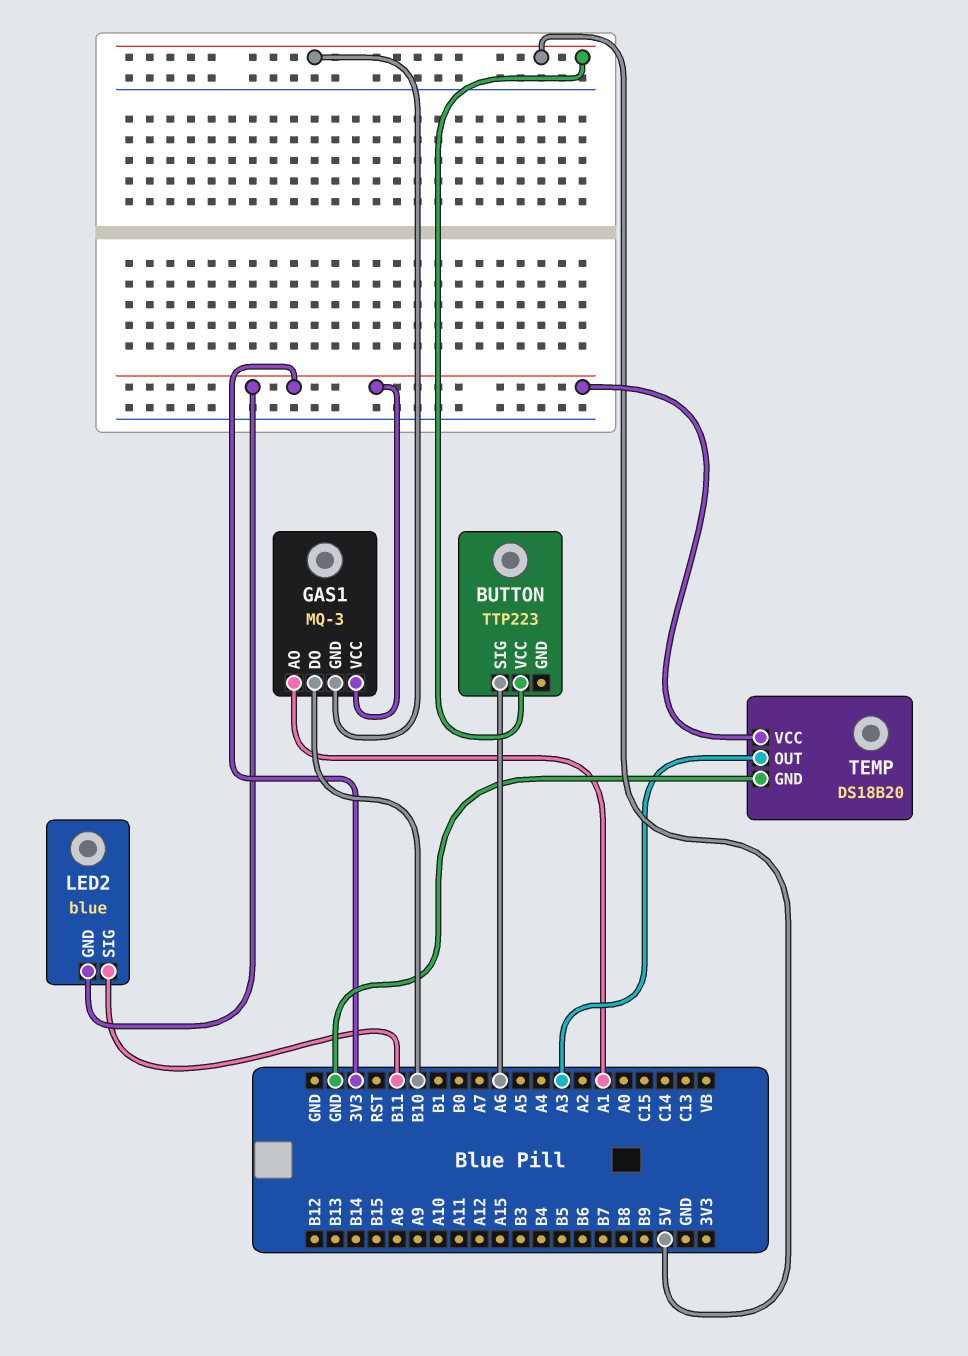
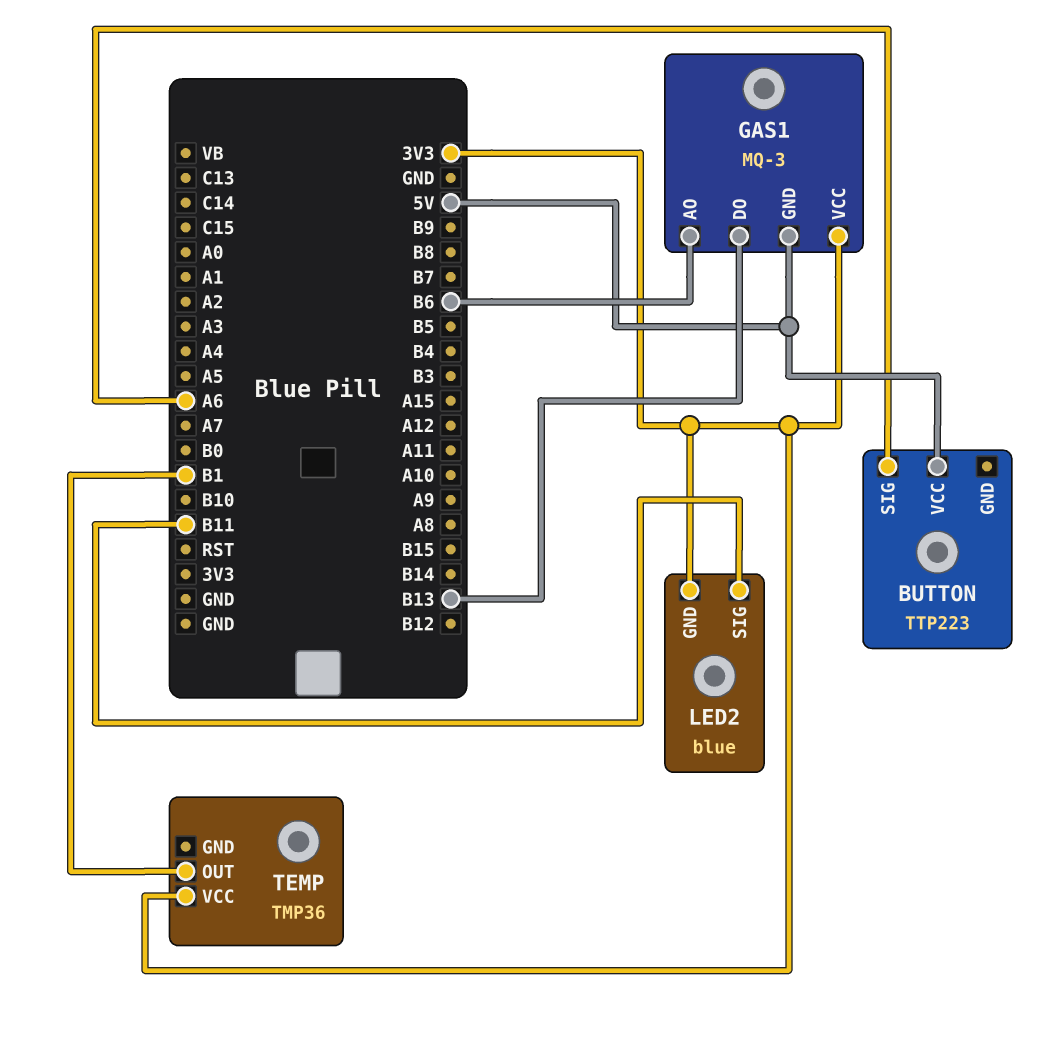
GAS1 pin AO: A1 -> B6
GAS1 pin DO: B10 -> B13
TEMP: DS18B20 -> TMP36
TEMP pin GND: GND -> none
TEMP pin OUT: A3 -> B1

